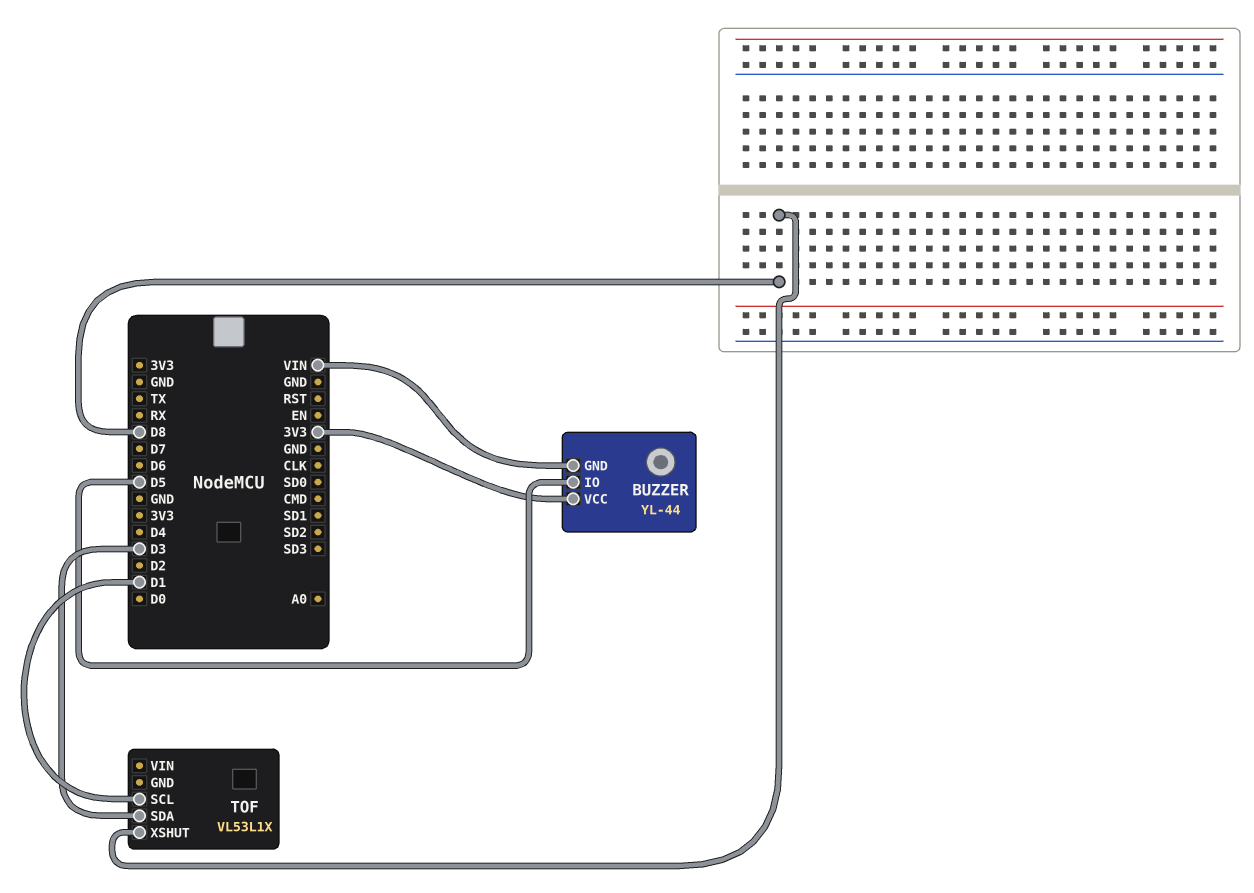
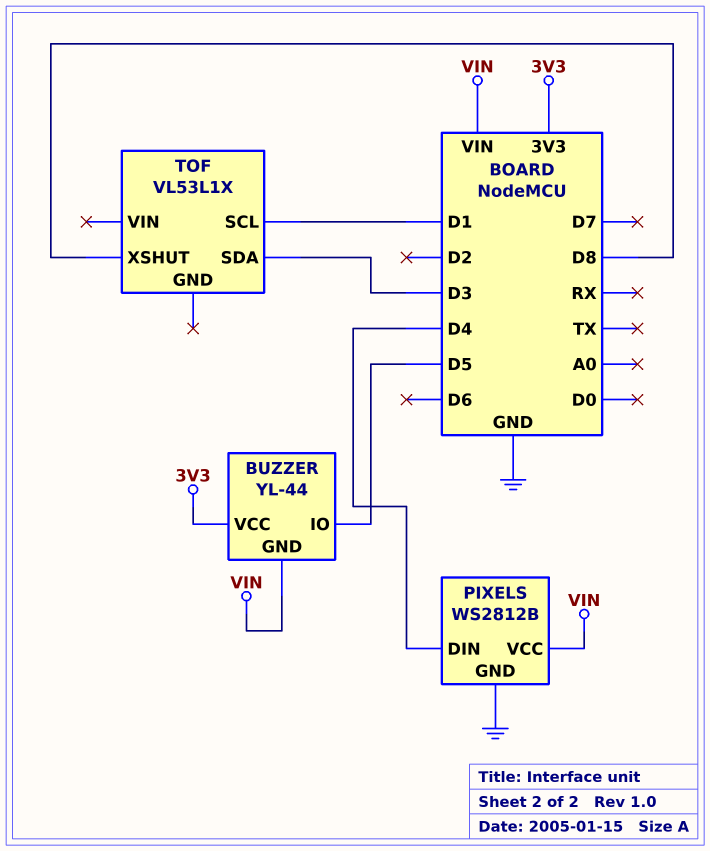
PIXELS: none -> WS2812B
PIXELS pin DIN: none -> D4
PIXELS pin GND: none -> GND
PIXELS pin VCC: none -> VIN

